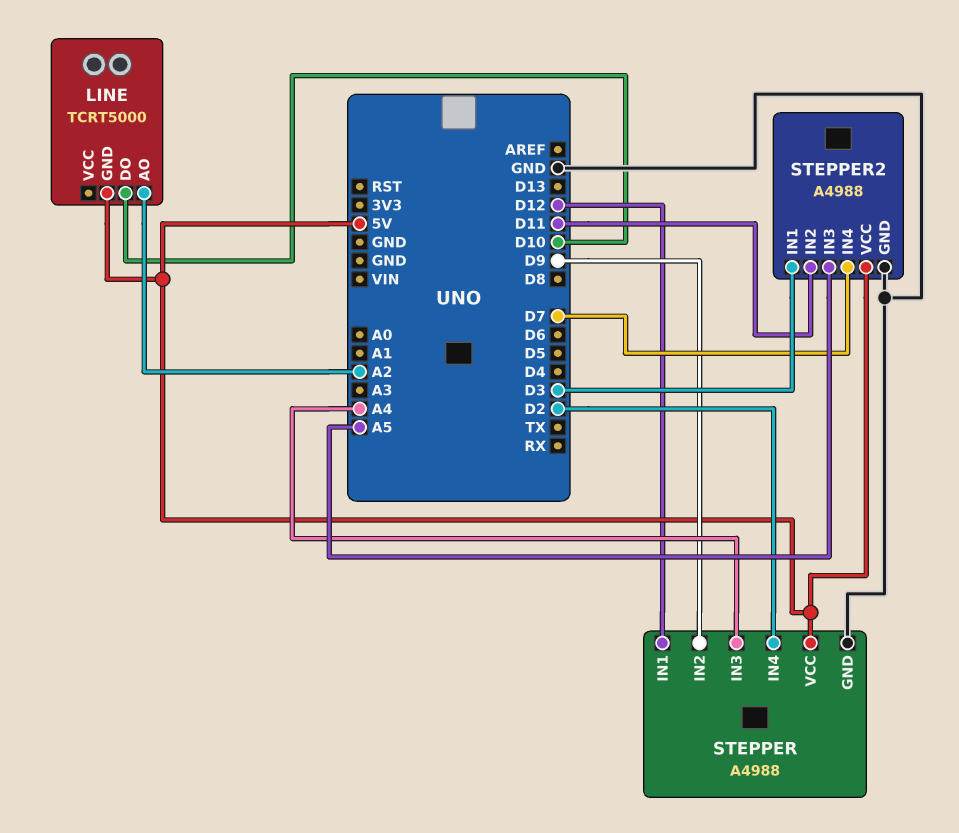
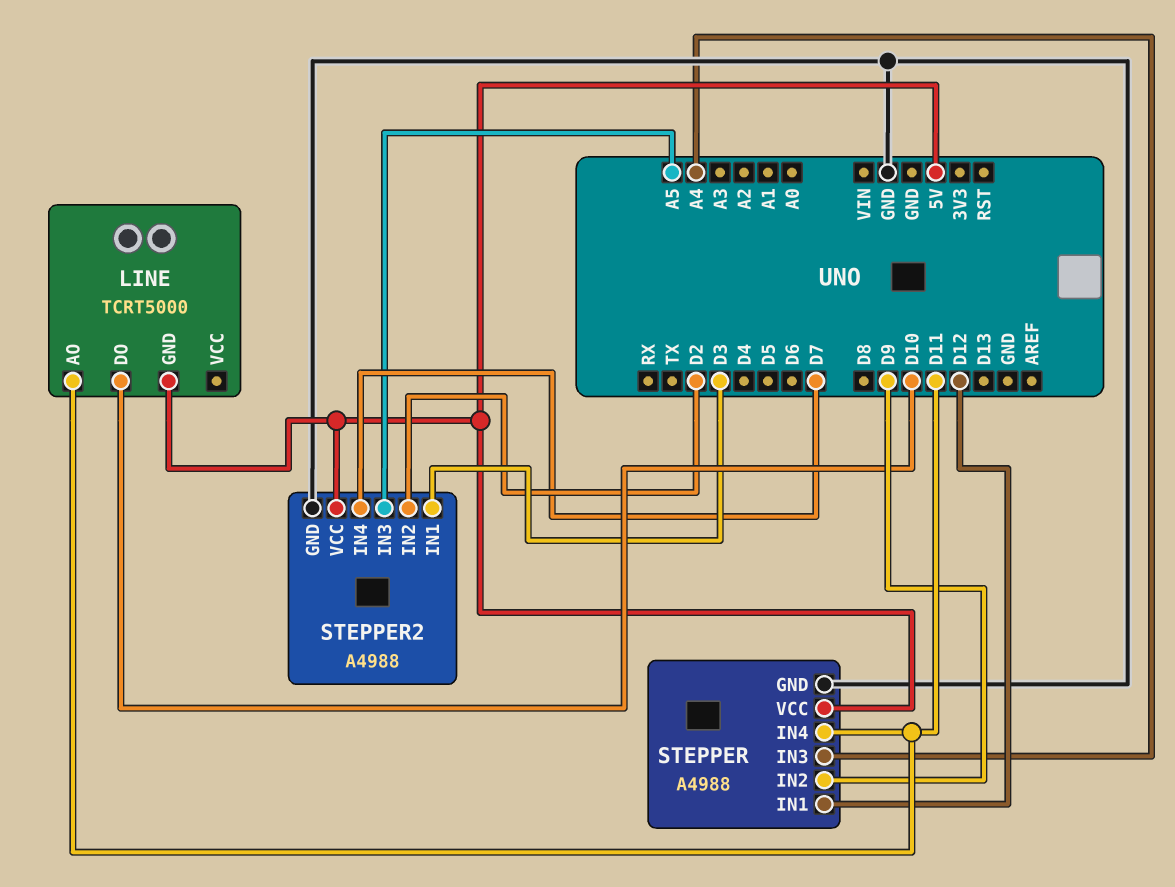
LINE pin AO: A2 -> D11
STEPPER pin IN4: D2 -> D11
STEPPER2 pin IN2: D11 -> D2

